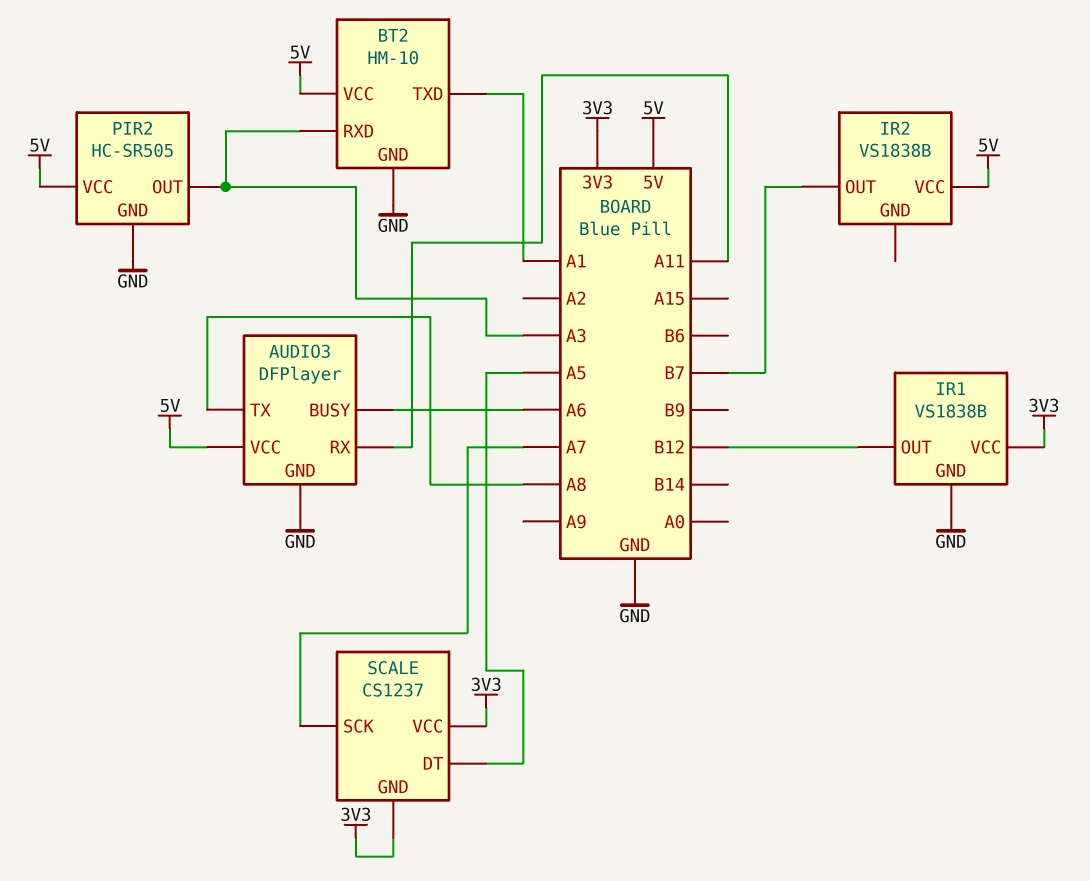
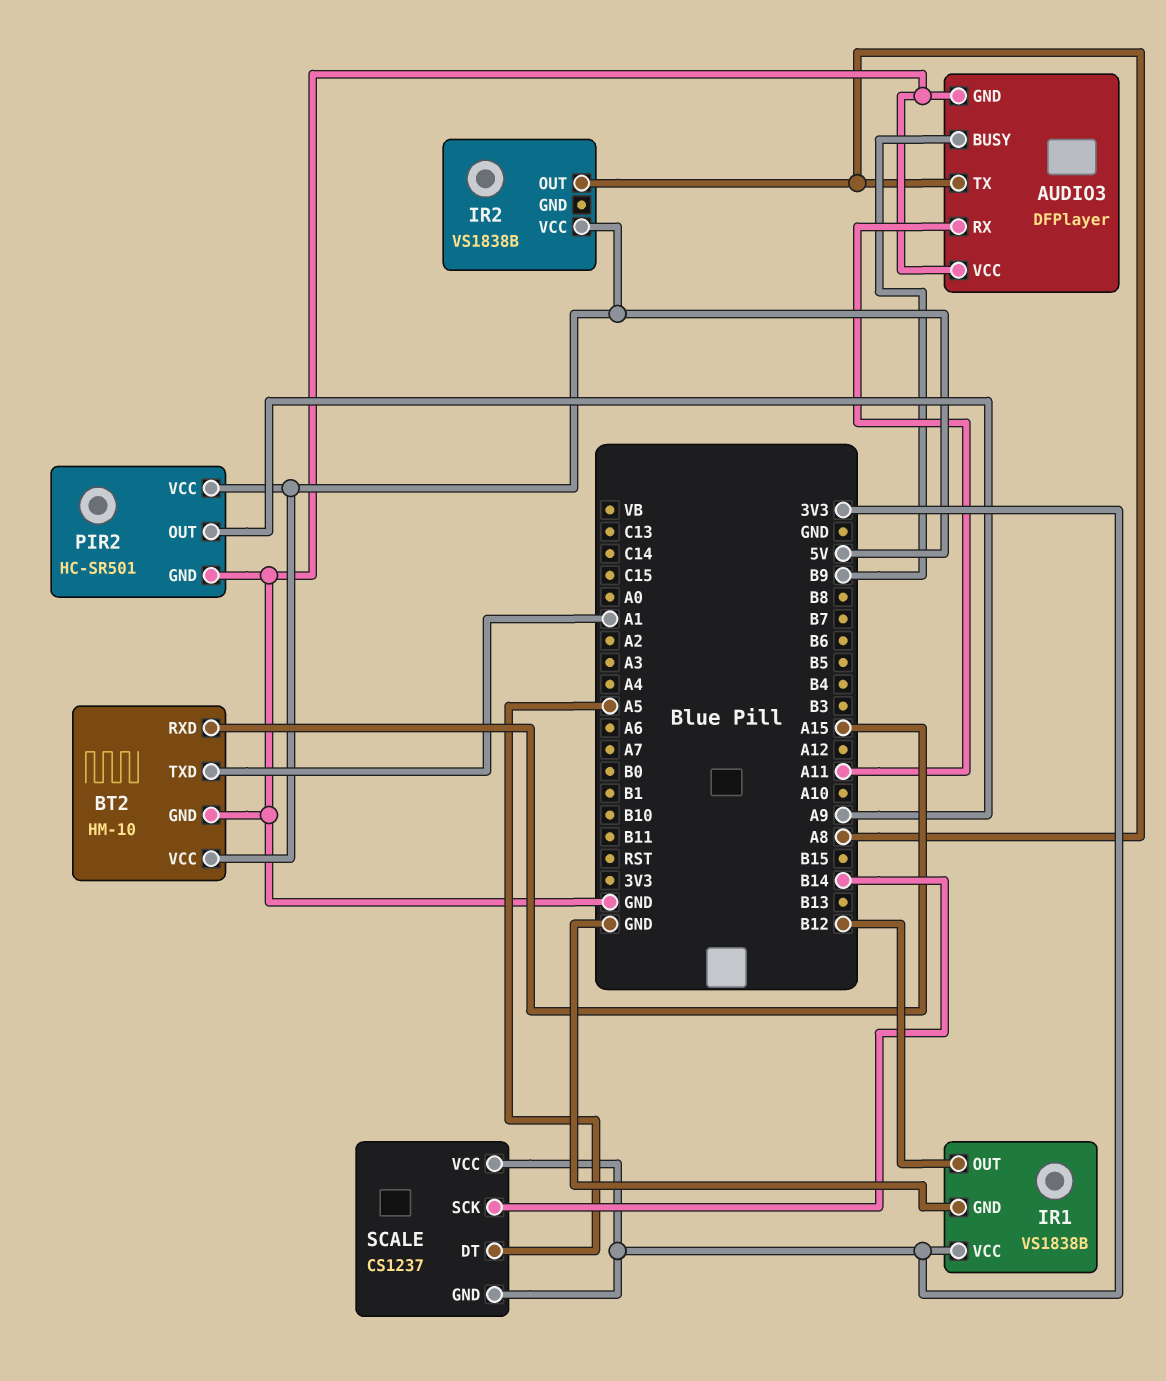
AUDIO3 pin BUSY: A6 -> B9
AUDIO3 pin VCC: 5V -> GND
BT2 pin RXD: A3 -> A15
IR2 pin OUT: B7 -> A8
PIR2: HC-SR505 -> HC-SR501
PIR2 pin OUT: A3 -> A9
SCALE pin SCK: A7 -> B14

